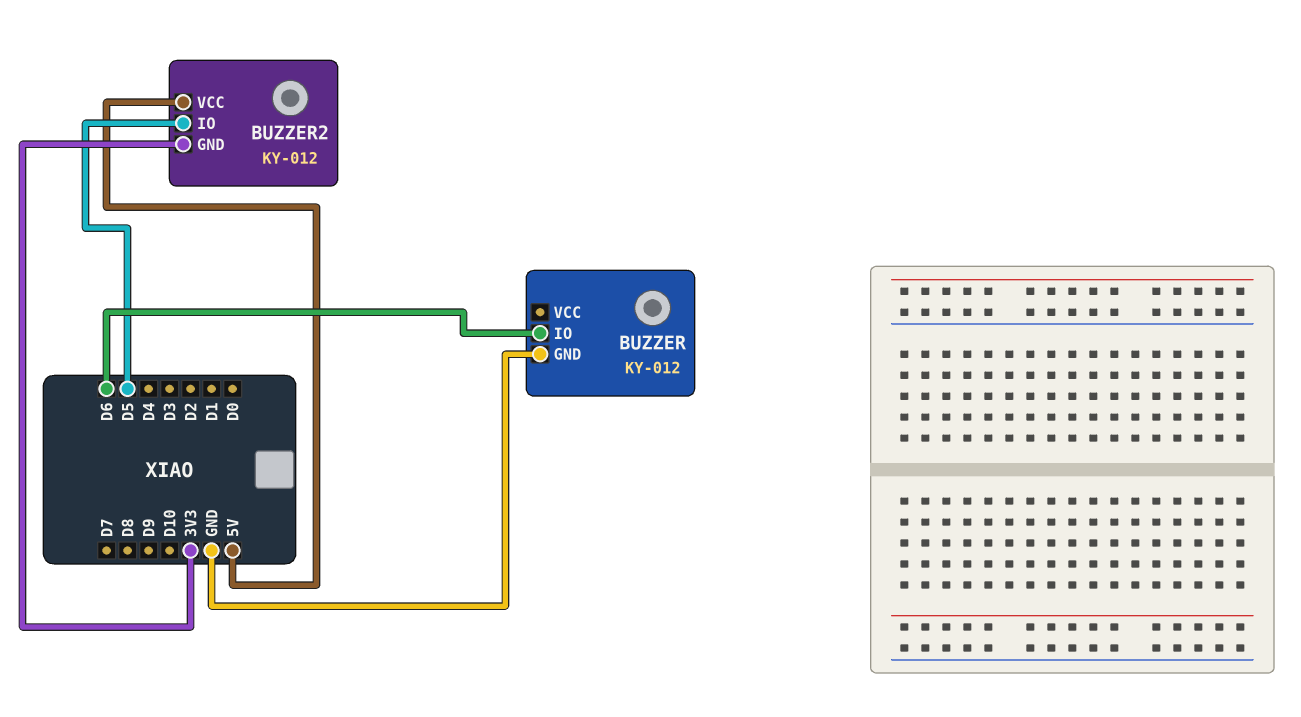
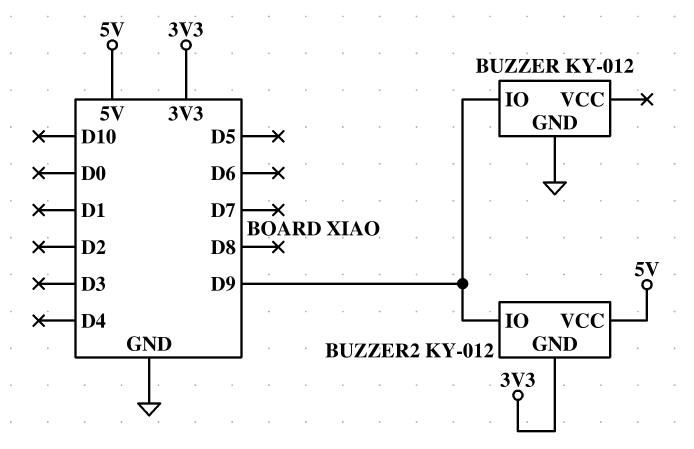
BUZZER pin IO: D6 -> D9
BUZZER2 pin IO: D5 -> D9

